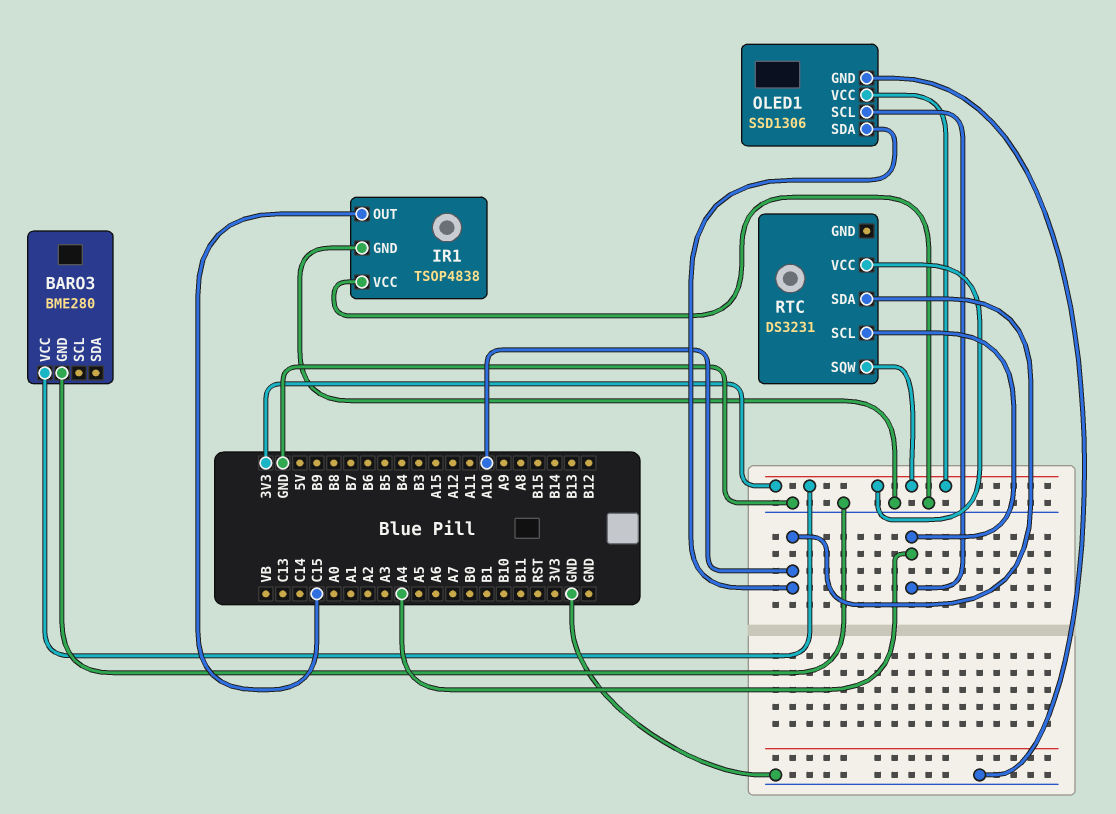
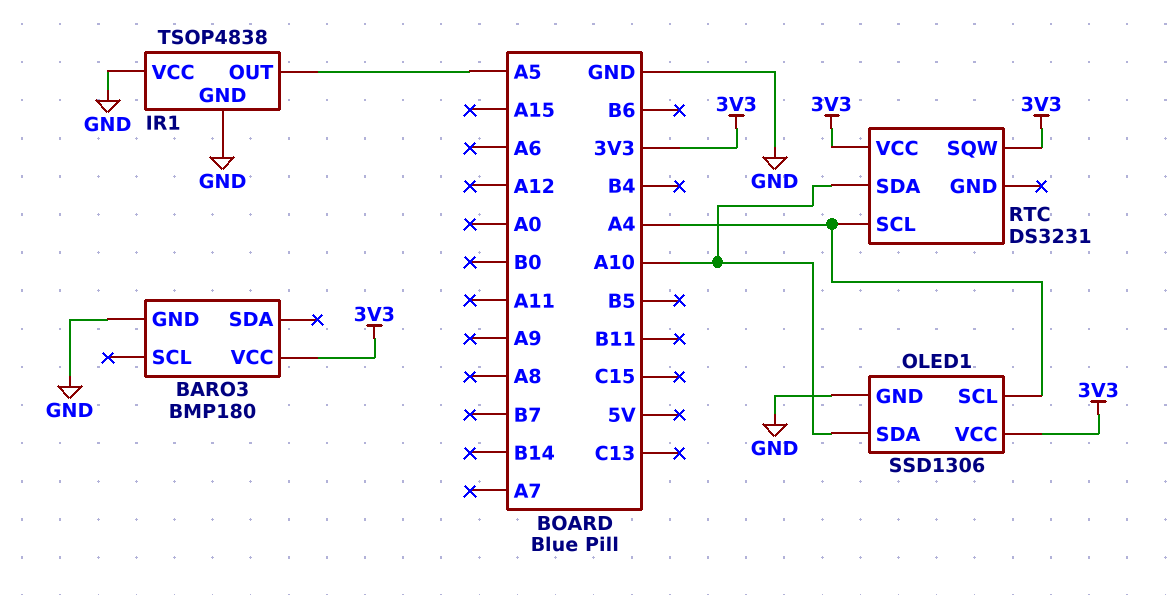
BARO3: BME280 -> BMP180
IR1 pin OUT: C15 -> A5

